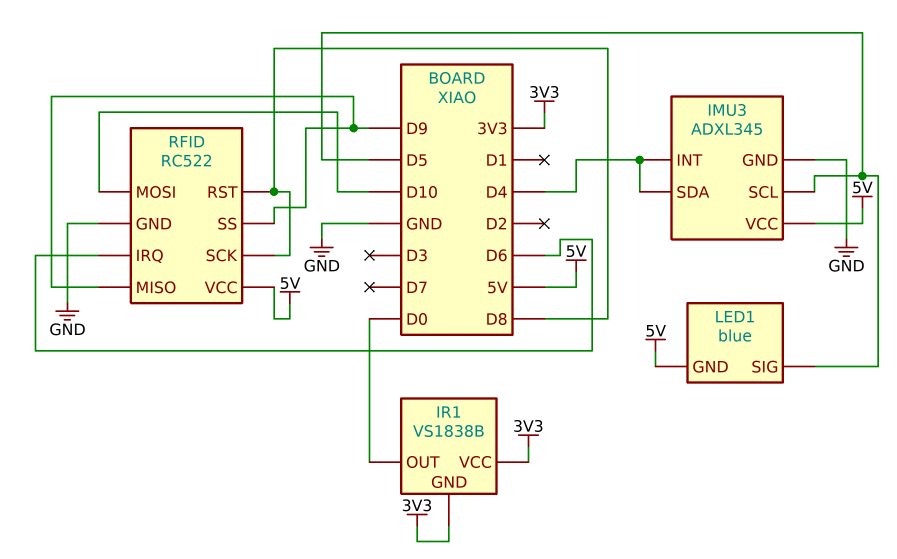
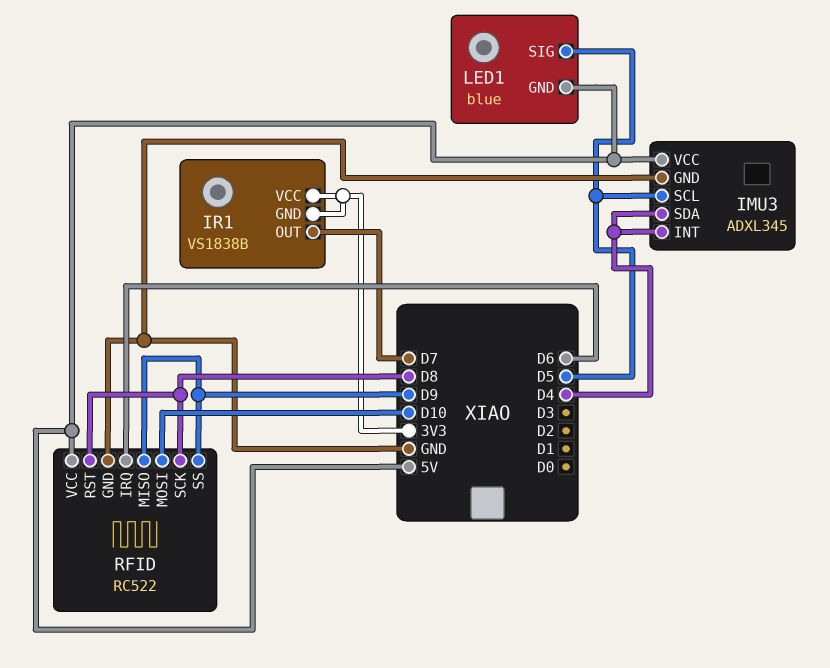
IR1 pin OUT: D0 -> D7

